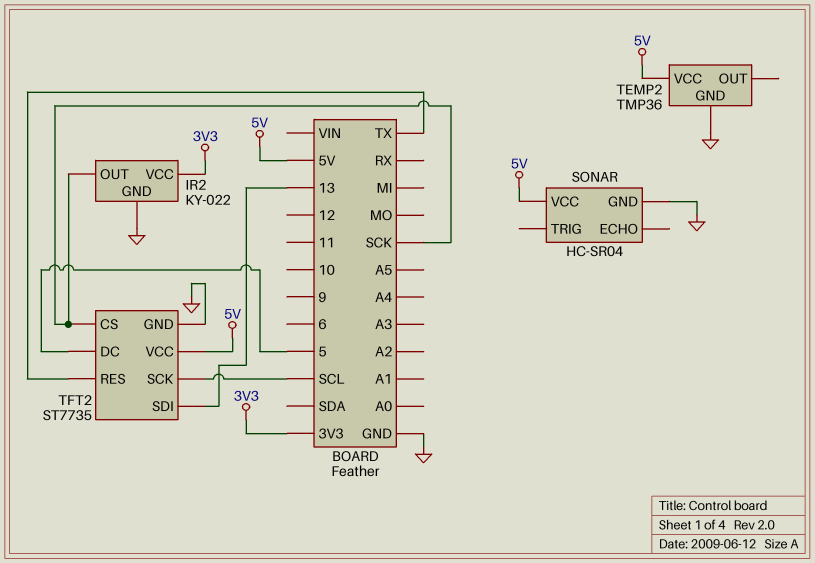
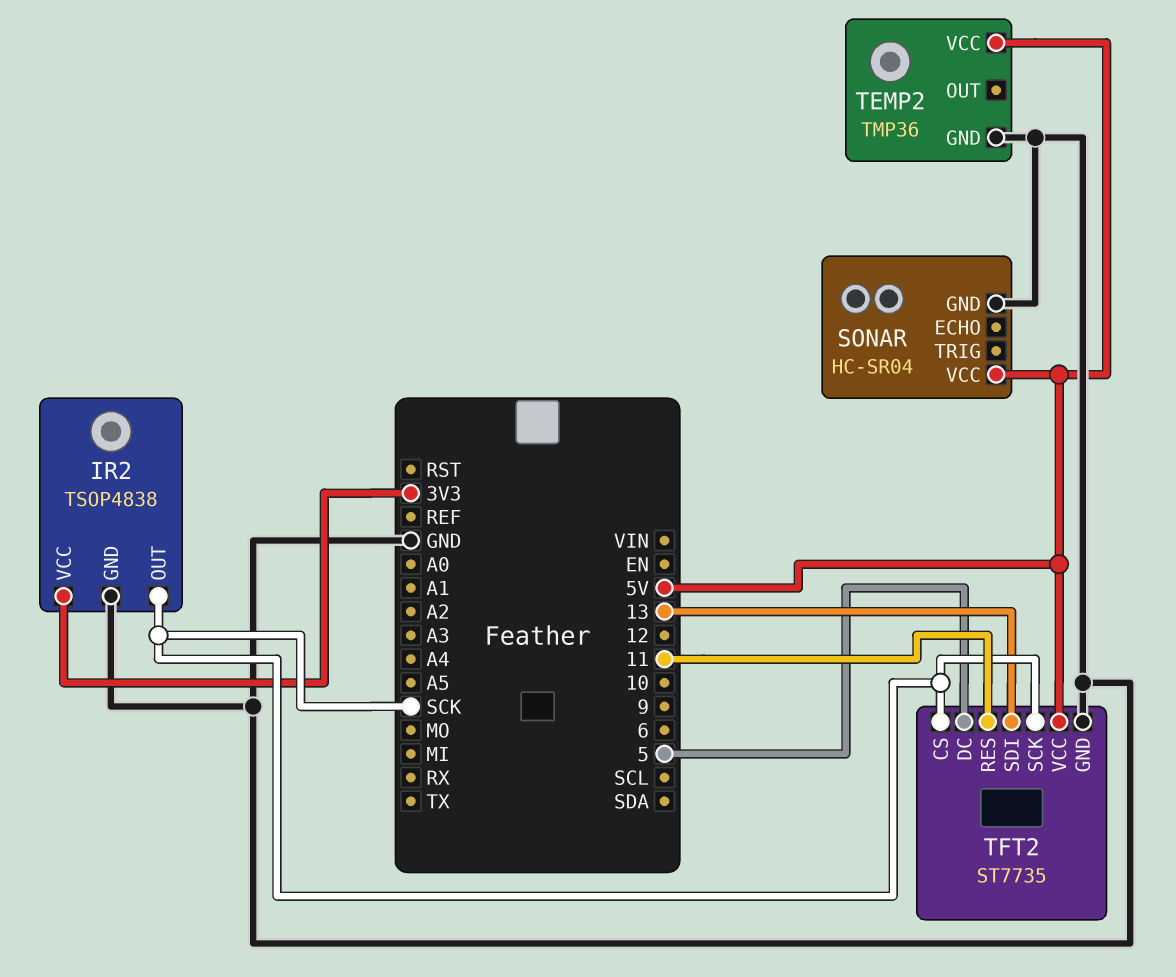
IR2: KY-022 -> TSOP4838
TFT2 pin RES: TX -> 11
TFT2 pin SCK: SCL -> SCK

